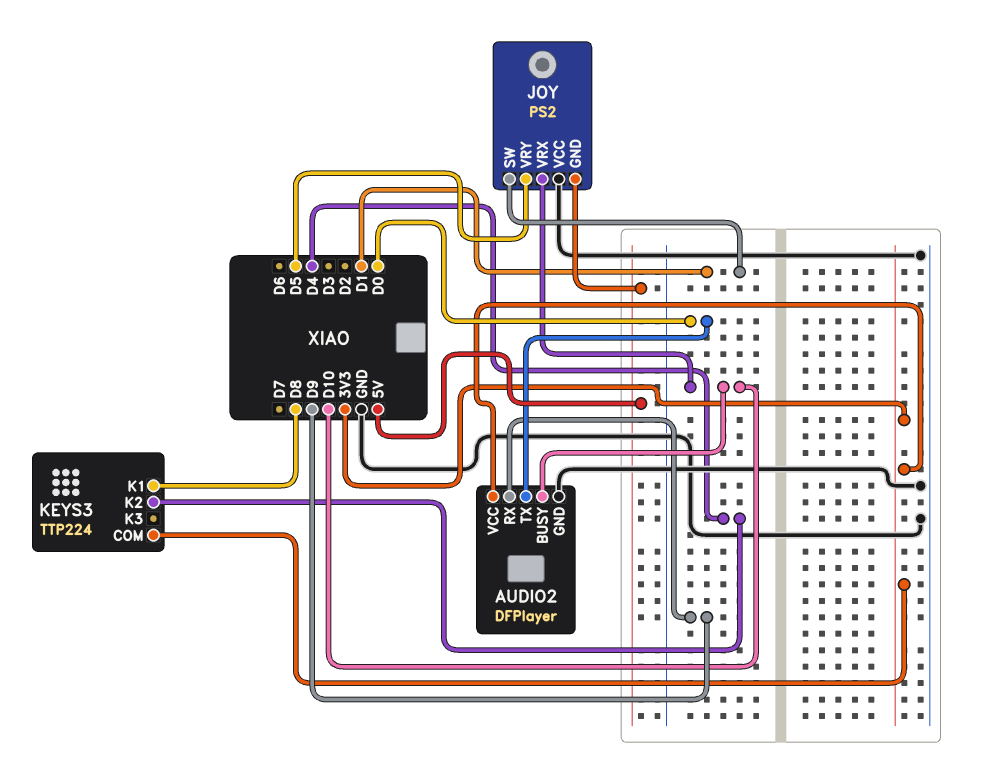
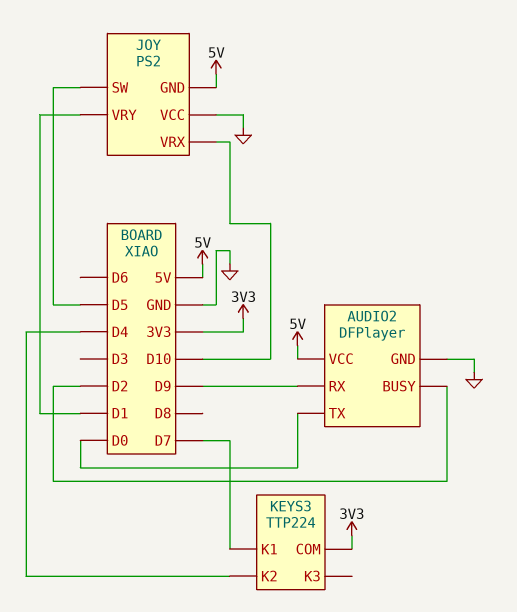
AUDIO2 pin BUSY: D10 -> D2
AUDIO2 pin VCC: 3V3 -> 5V
JOY pin SW: D1 -> D5
JOY pin VRY: D5 -> D1
KEYS3 pin K1: D8 -> D7

